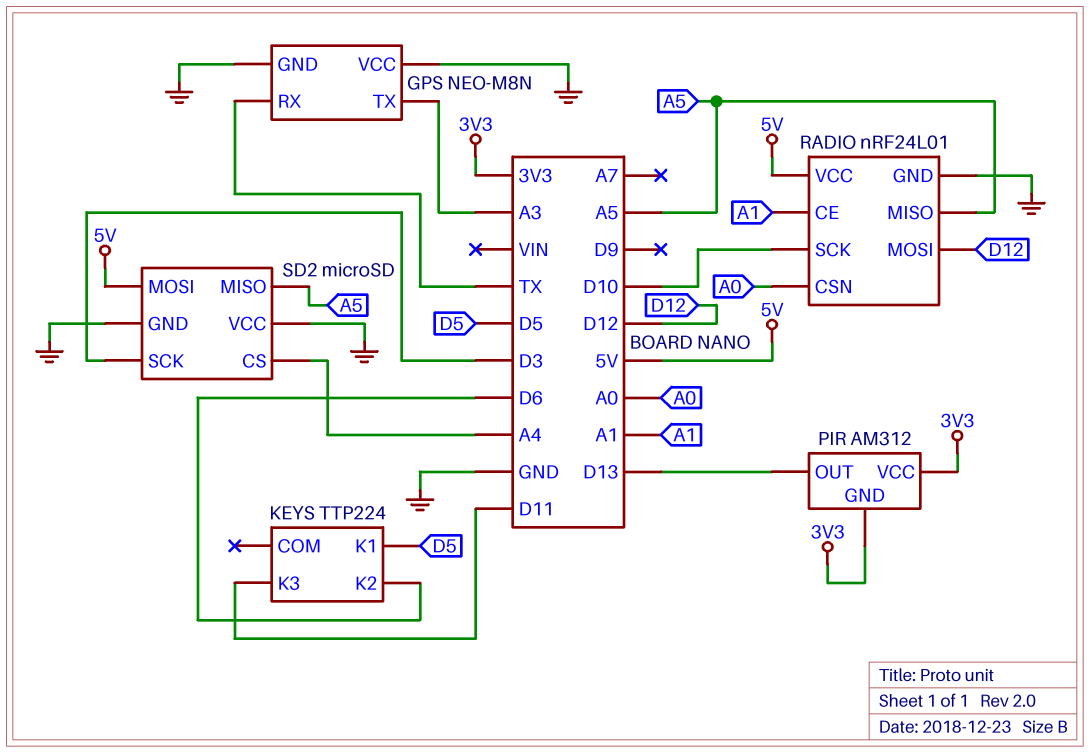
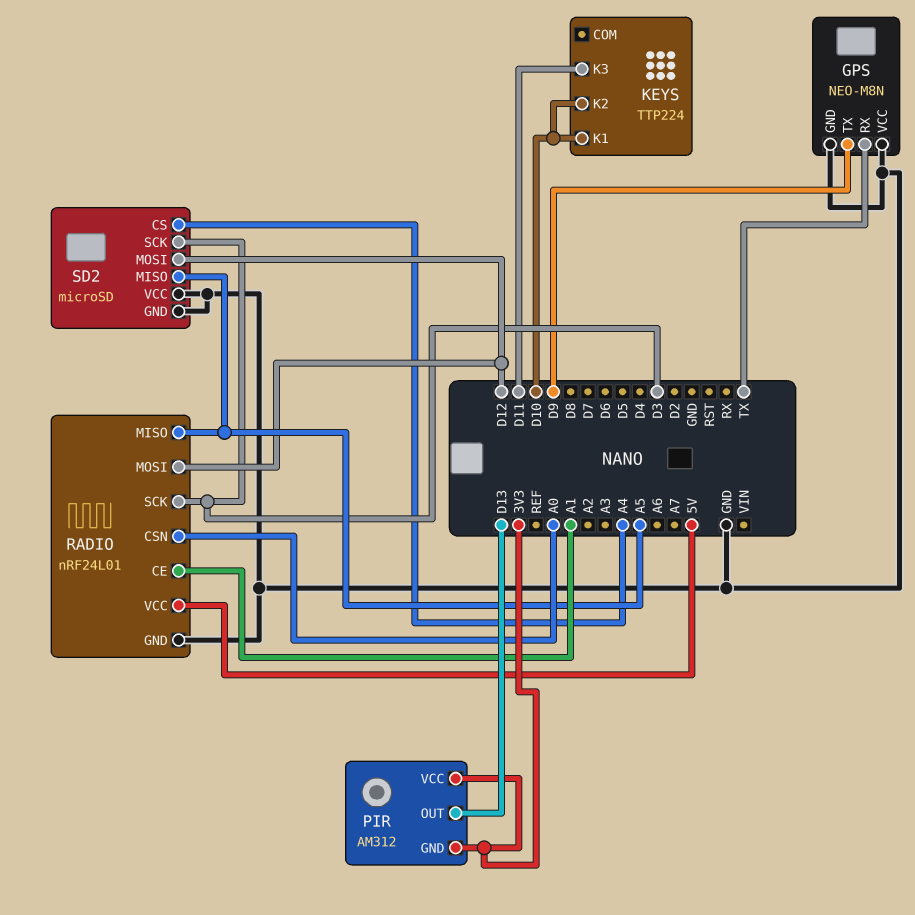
GPS pin TX: A3 -> D9
KEYS pin K1: D5 -> D10
KEYS pin K2: D6 -> D10
RADIO pin SCK: D10 -> D3
SD2 pin MOSI: 5V -> D12

